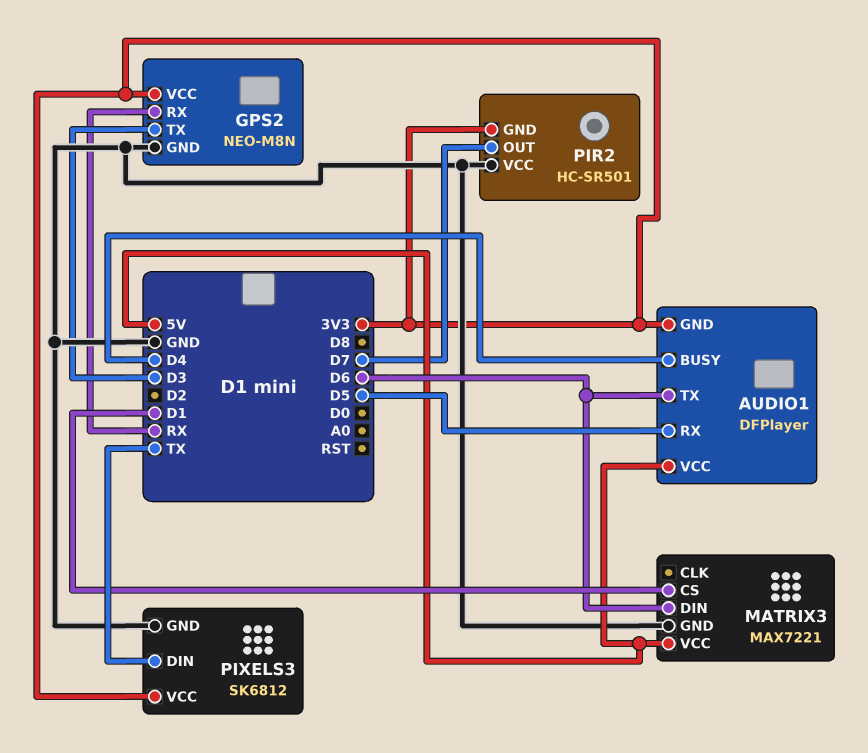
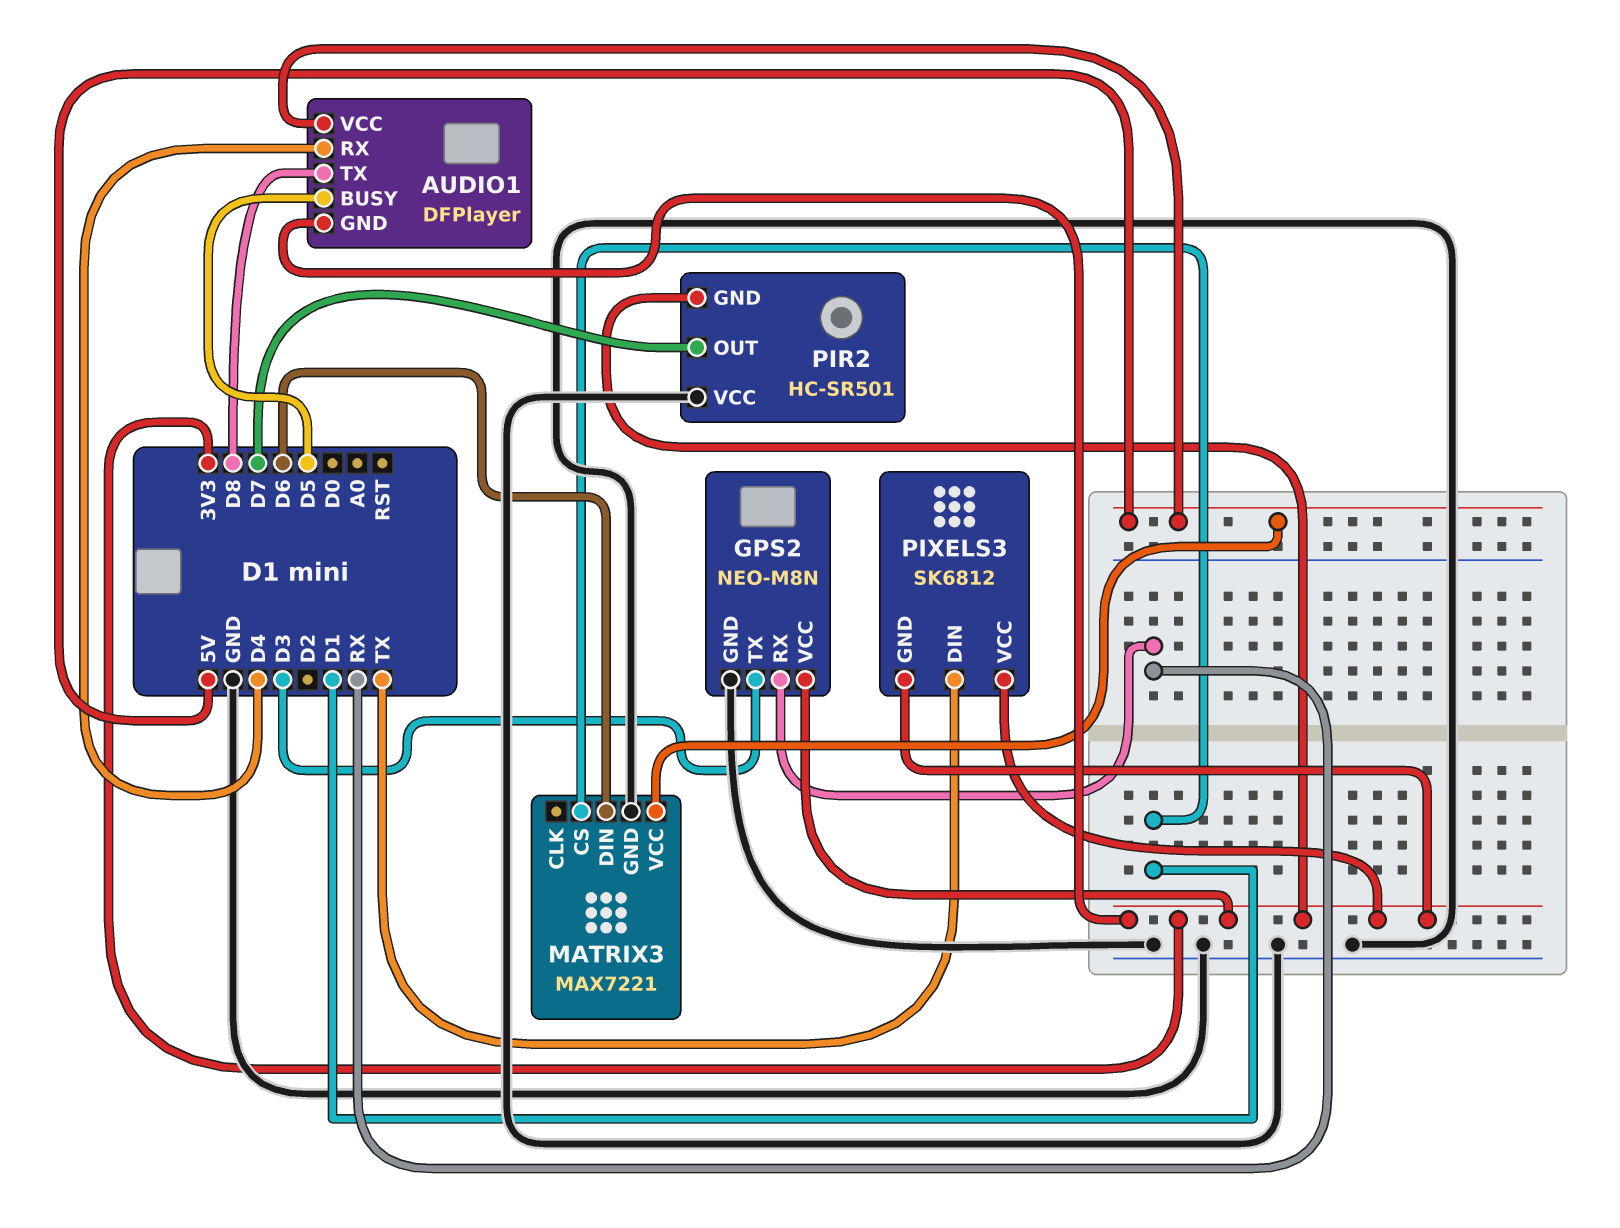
AUDIO1 pin BUSY: D4 -> D5
AUDIO1 pin RX: D5 -> D4
AUDIO1 pin TX: D6 -> D8
PIXELS3 pin GND: GND -> 3V3

